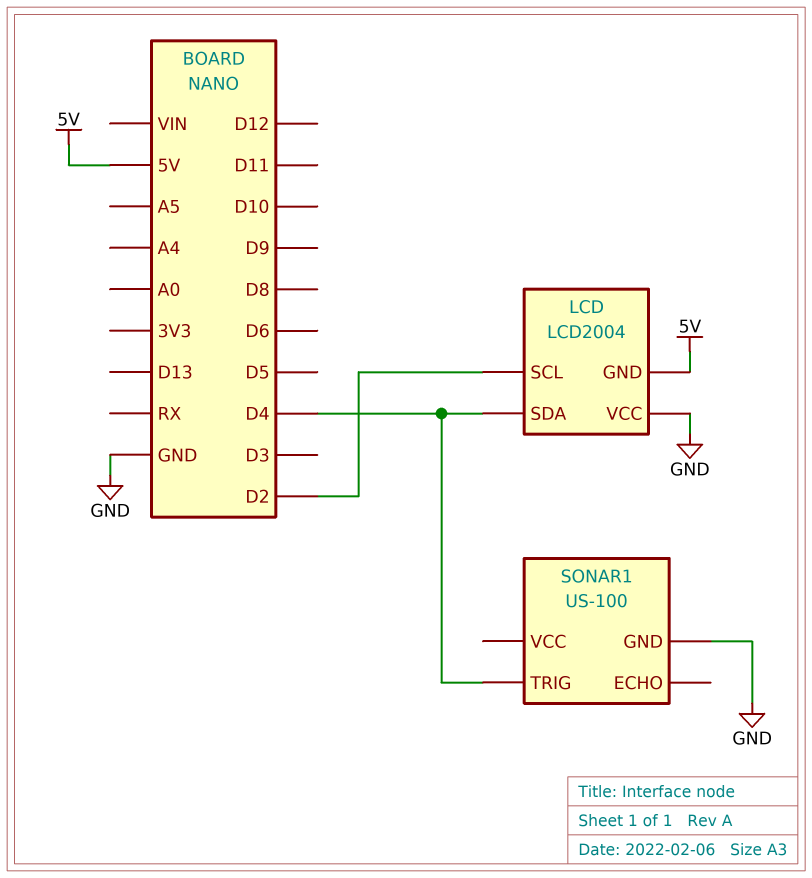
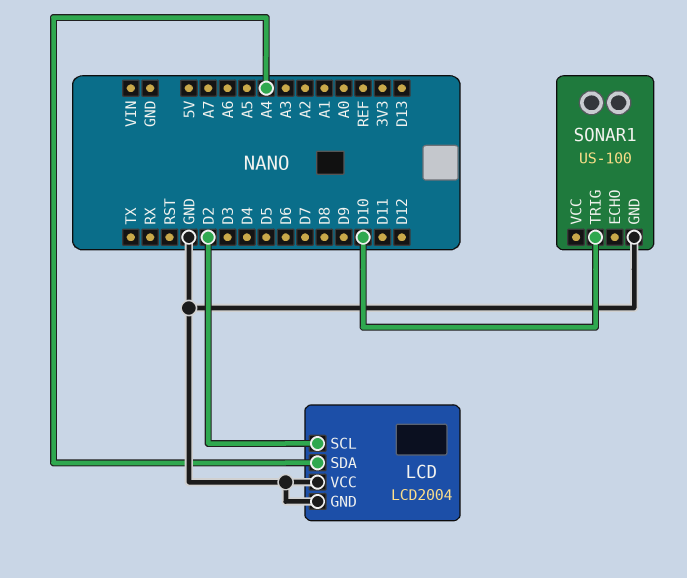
LCD pin GND: 5V -> GND
LCD pin SDA: D4 -> A4
SONAR1 pin TRIG: D4 -> D10

